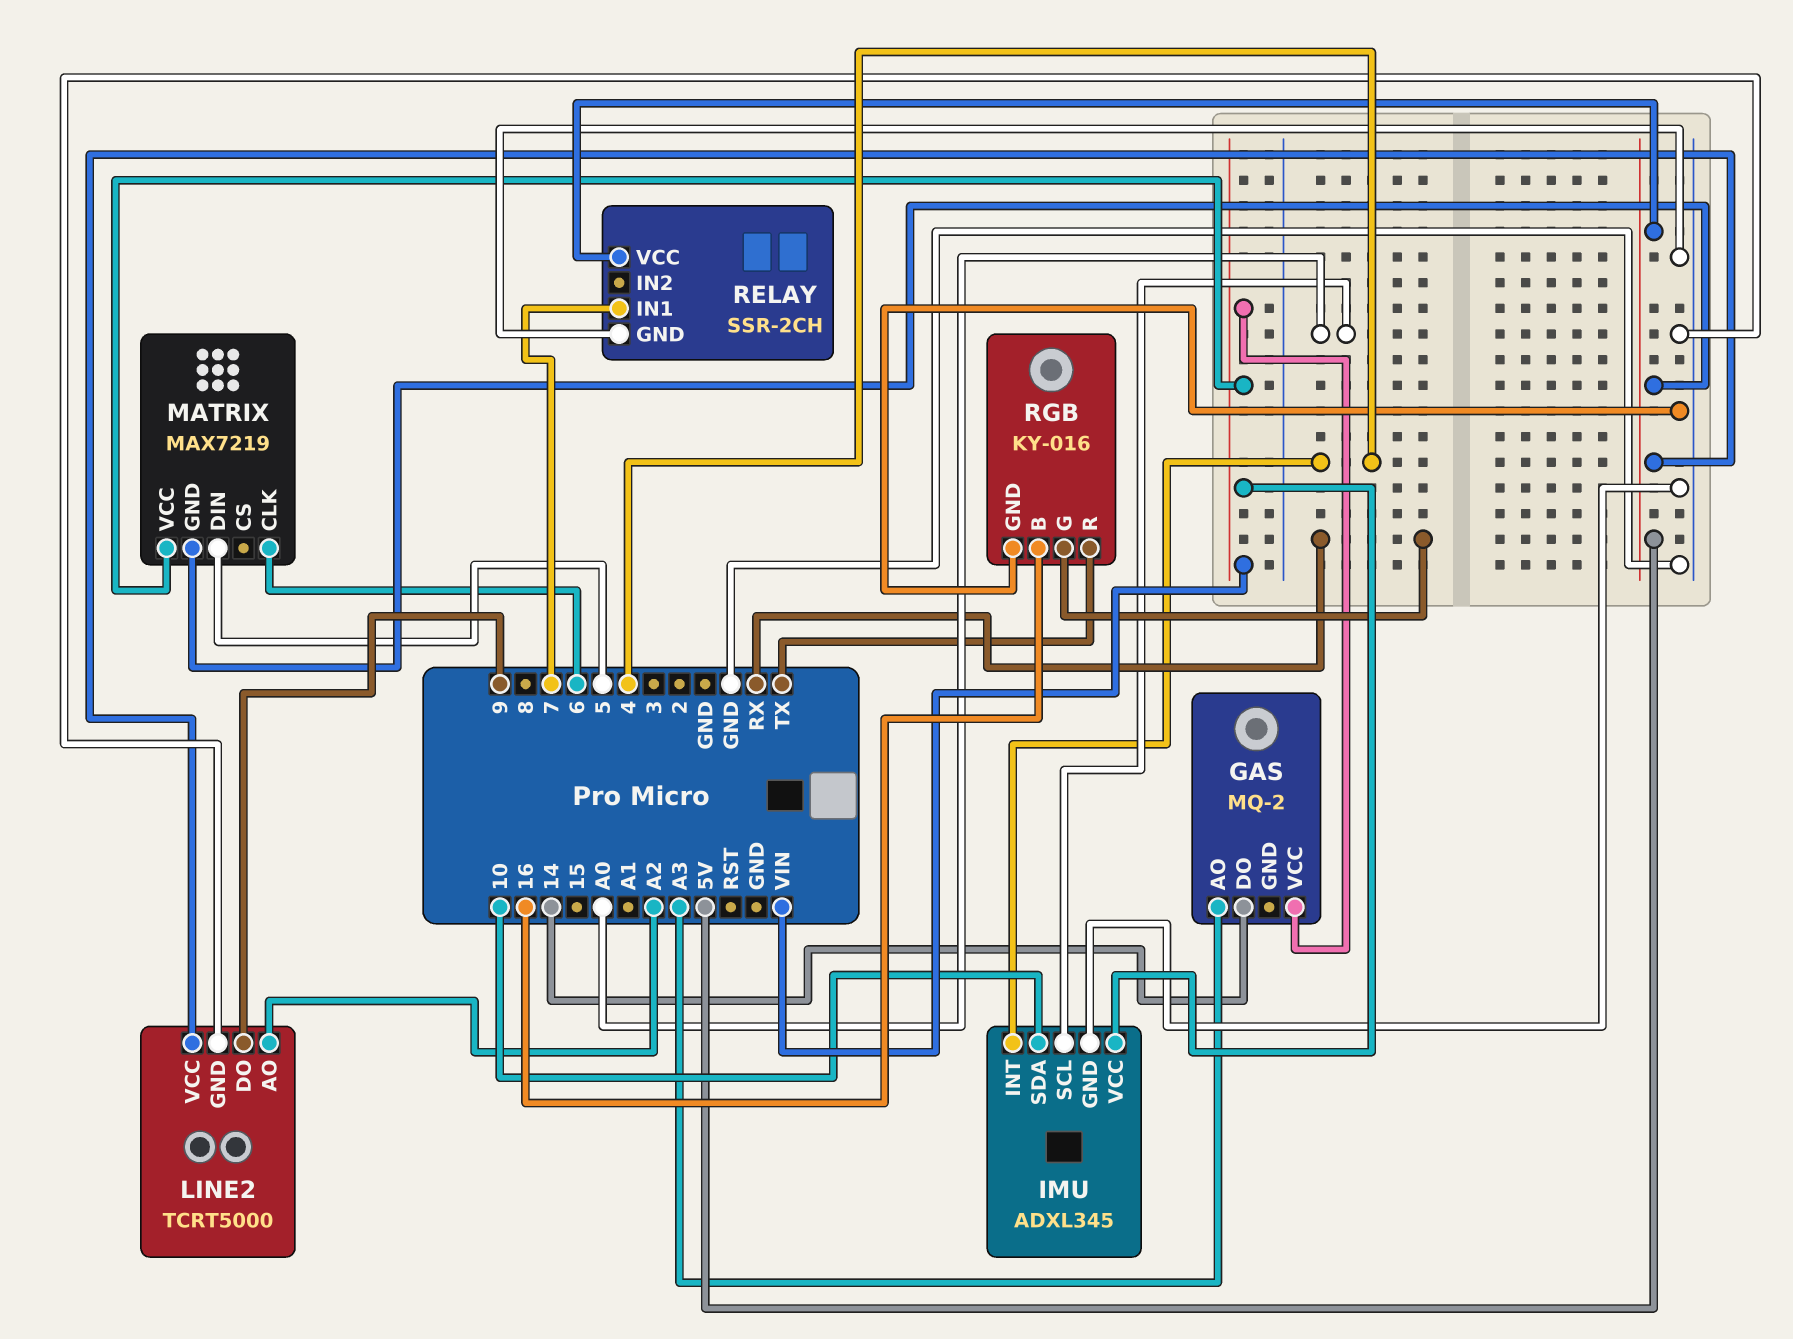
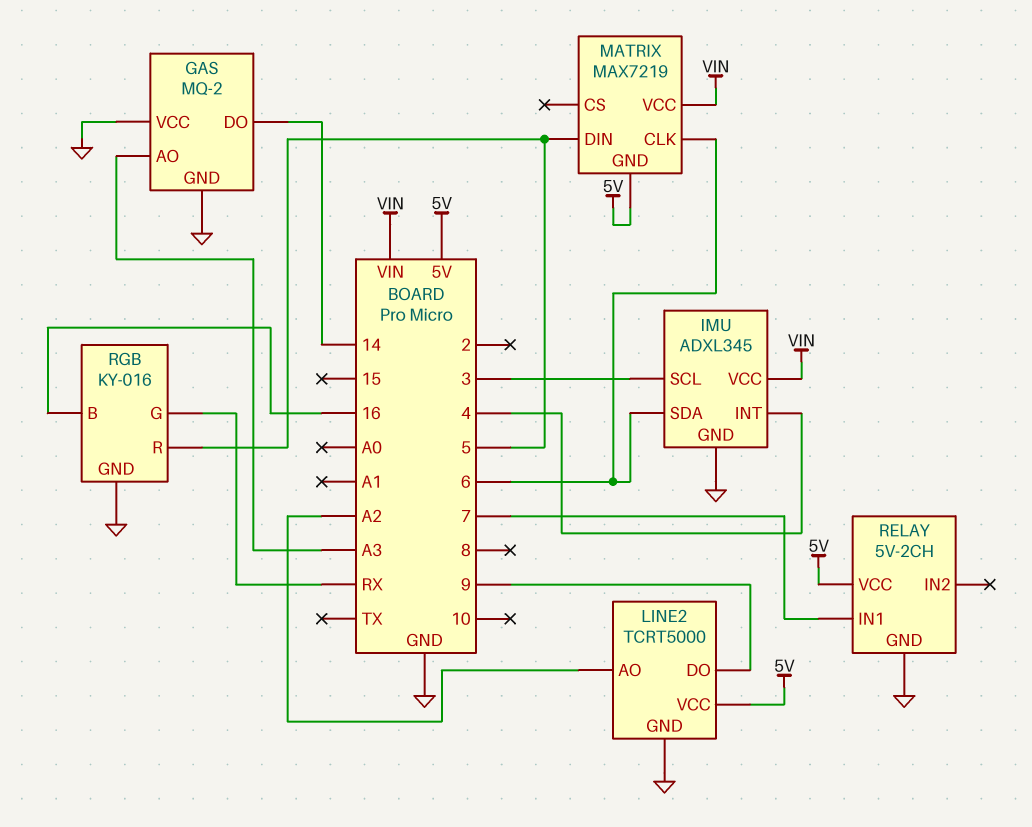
GAS pin GND: none -> GND
GAS pin VCC: VIN -> GND
IMU pin SCL: A0 -> 3
IMU pin SDA: 10 -> 6
RELAY: SSR-2CH -> 5V-2CH
RGB pin R: TX -> 5

